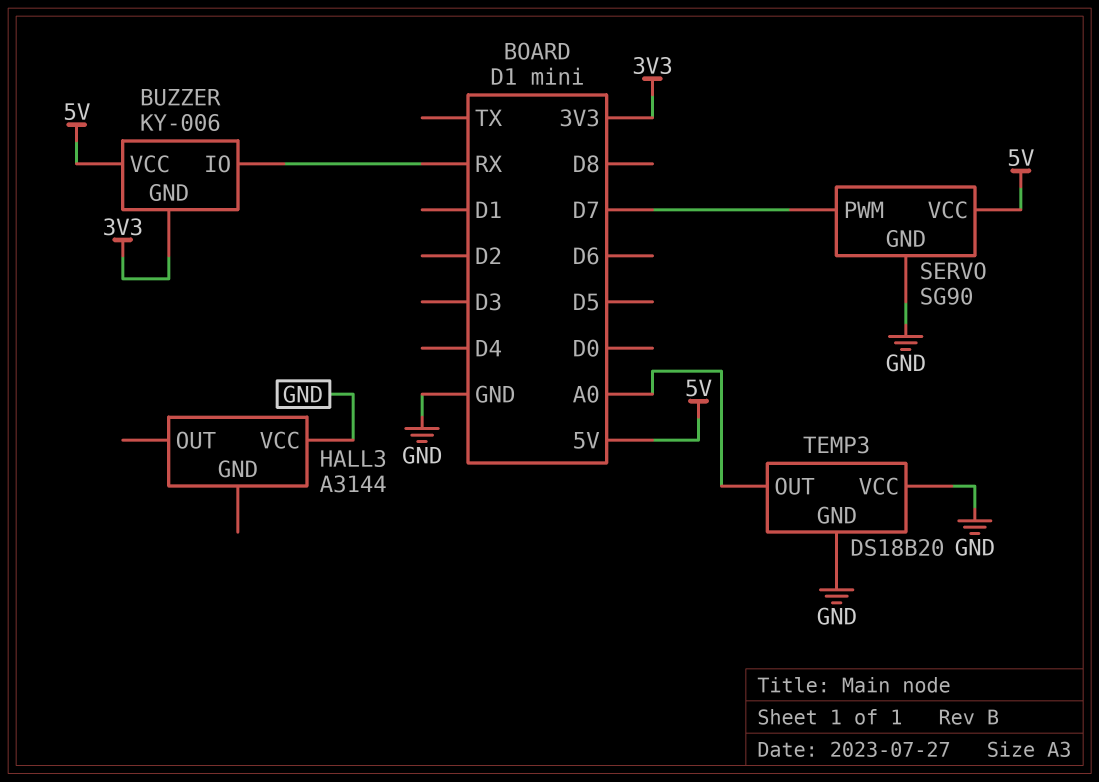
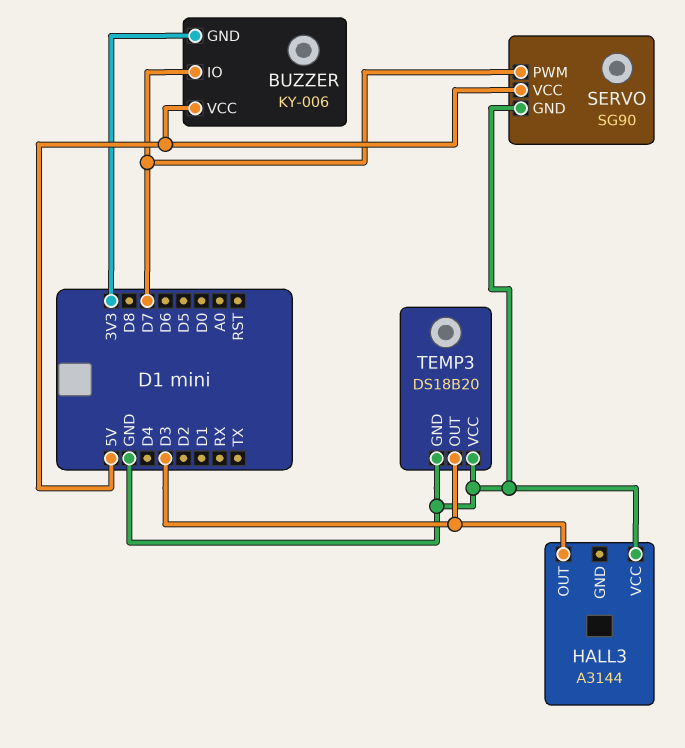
BUZZER pin IO: RX -> D7
HALL3 pin OUT: none -> D3
TEMP3 pin OUT: A0 -> D3

